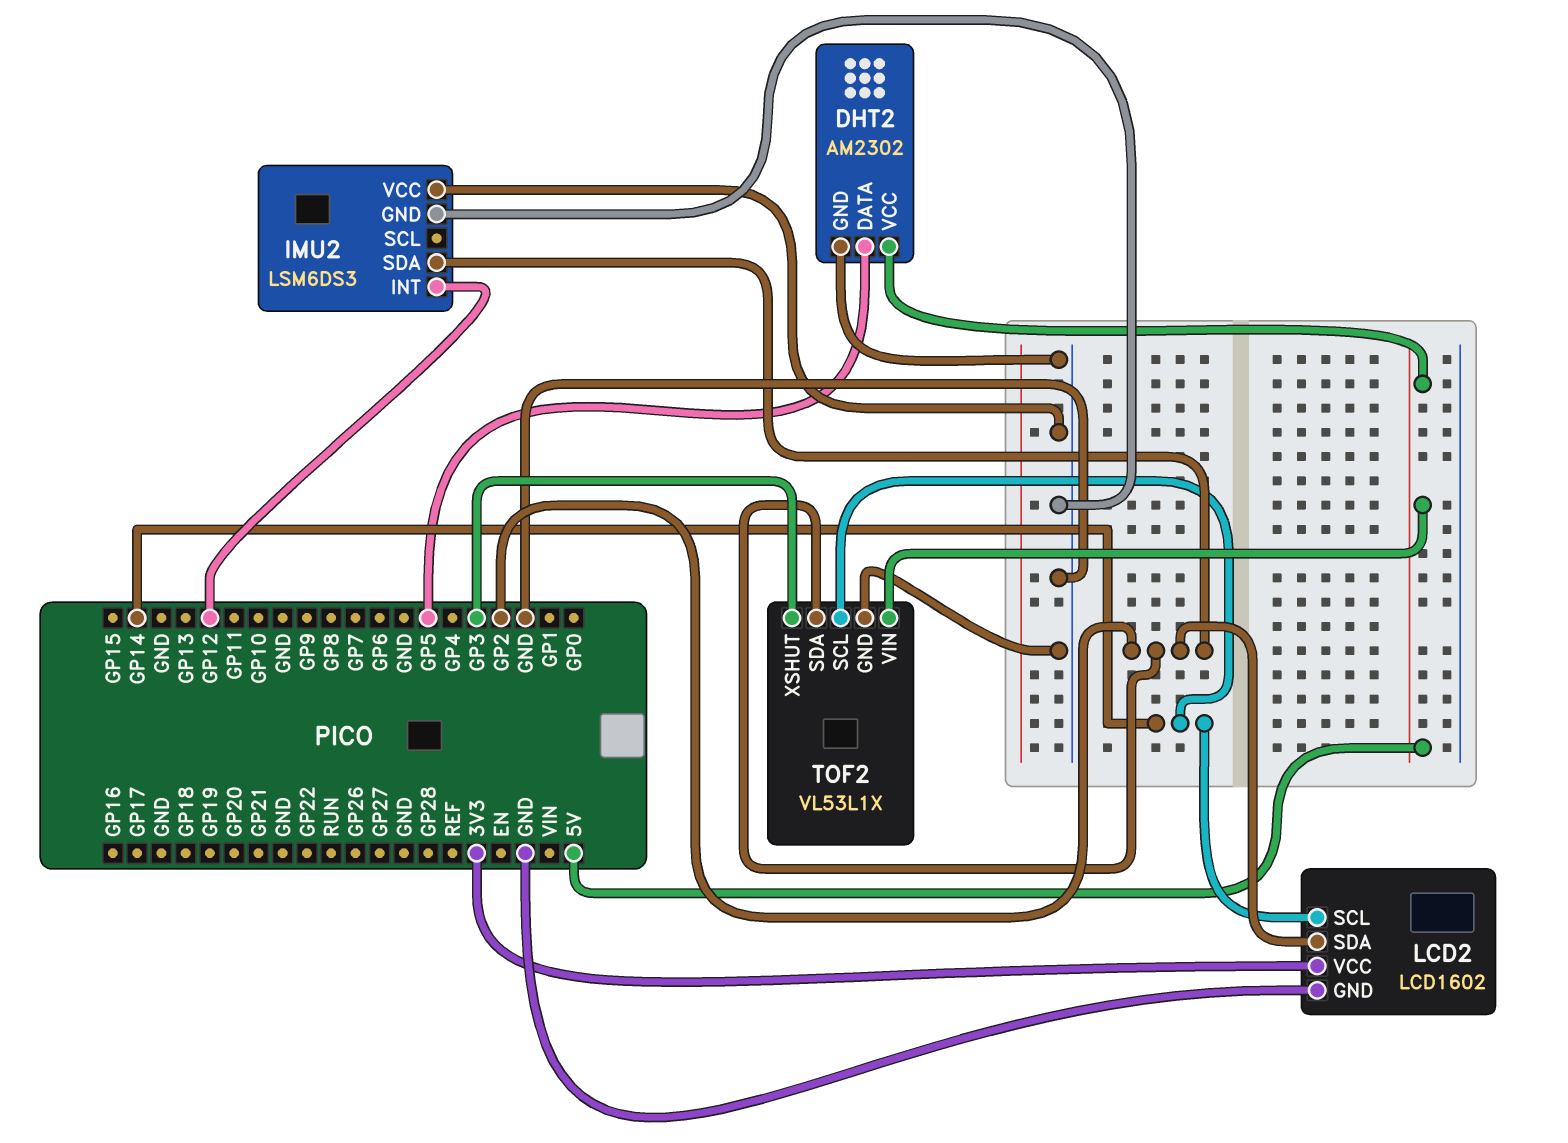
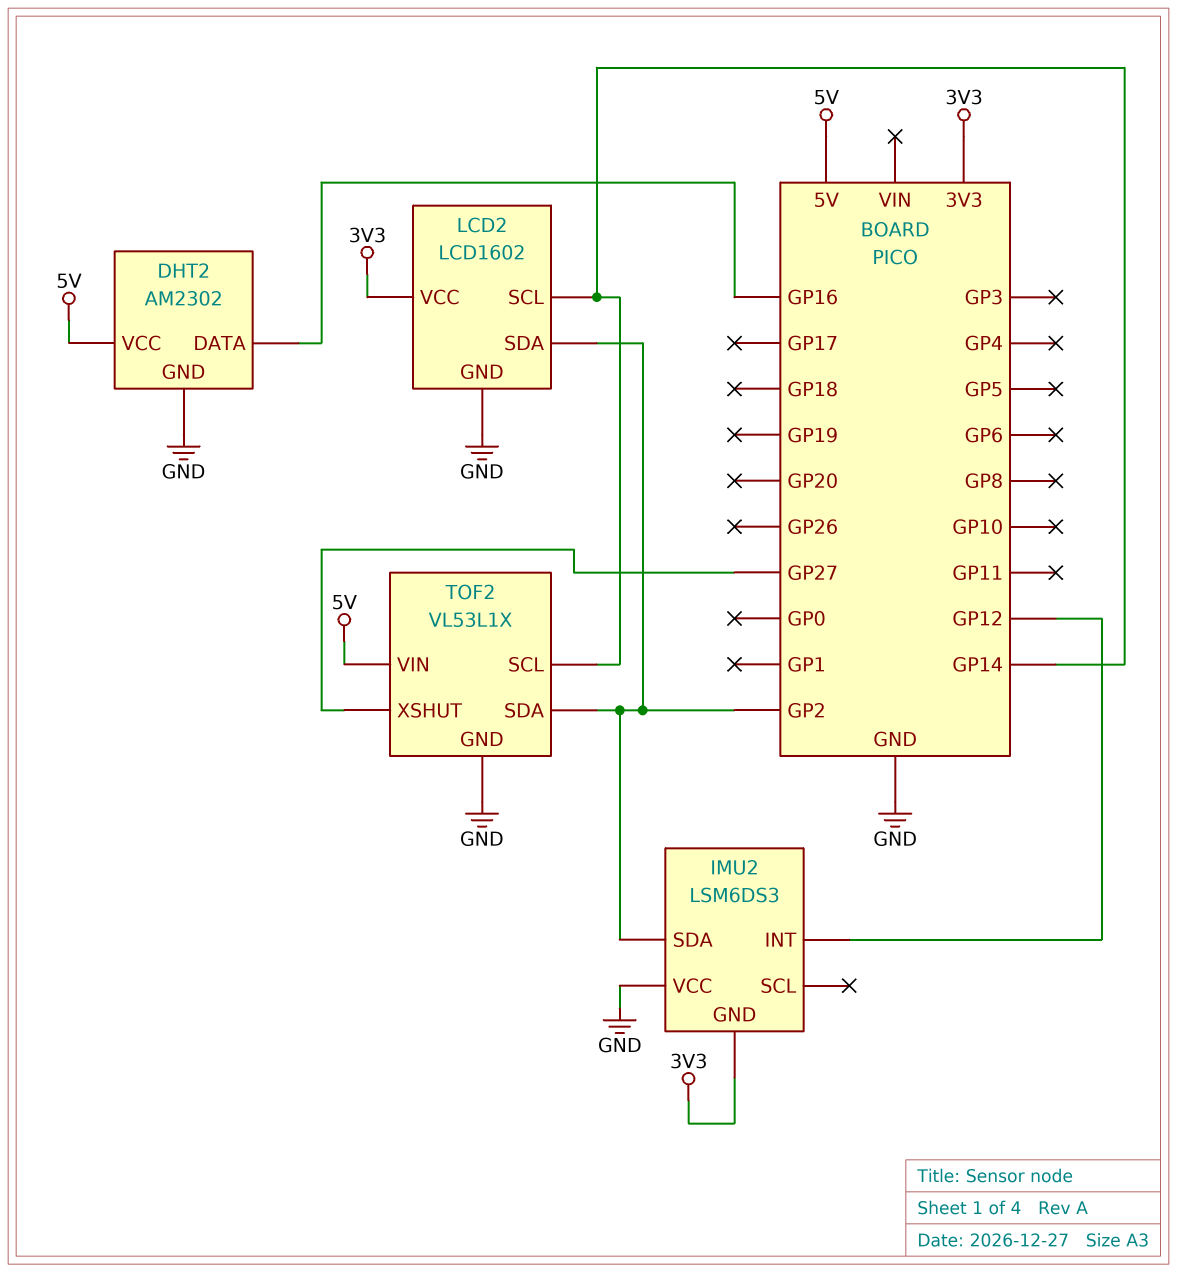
DHT2 pin DATA: GP5 -> GP16
IMU2 pin GND: GND -> 3V3
TOF2 pin XSHUT: GP3 -> GP27

